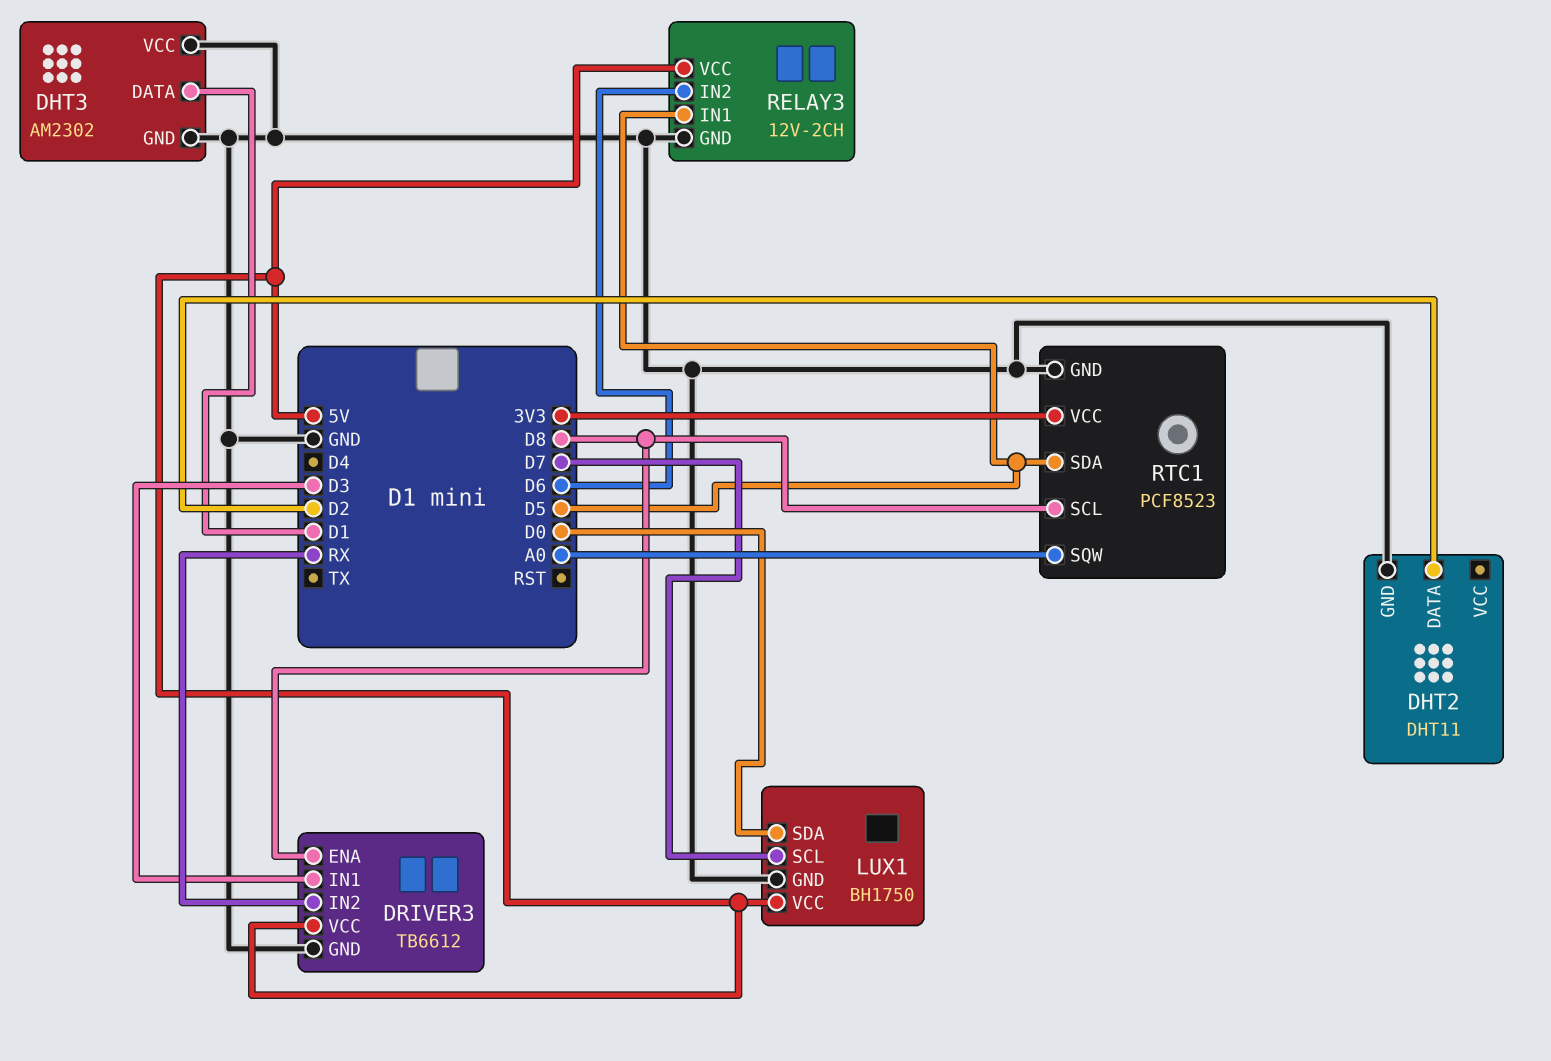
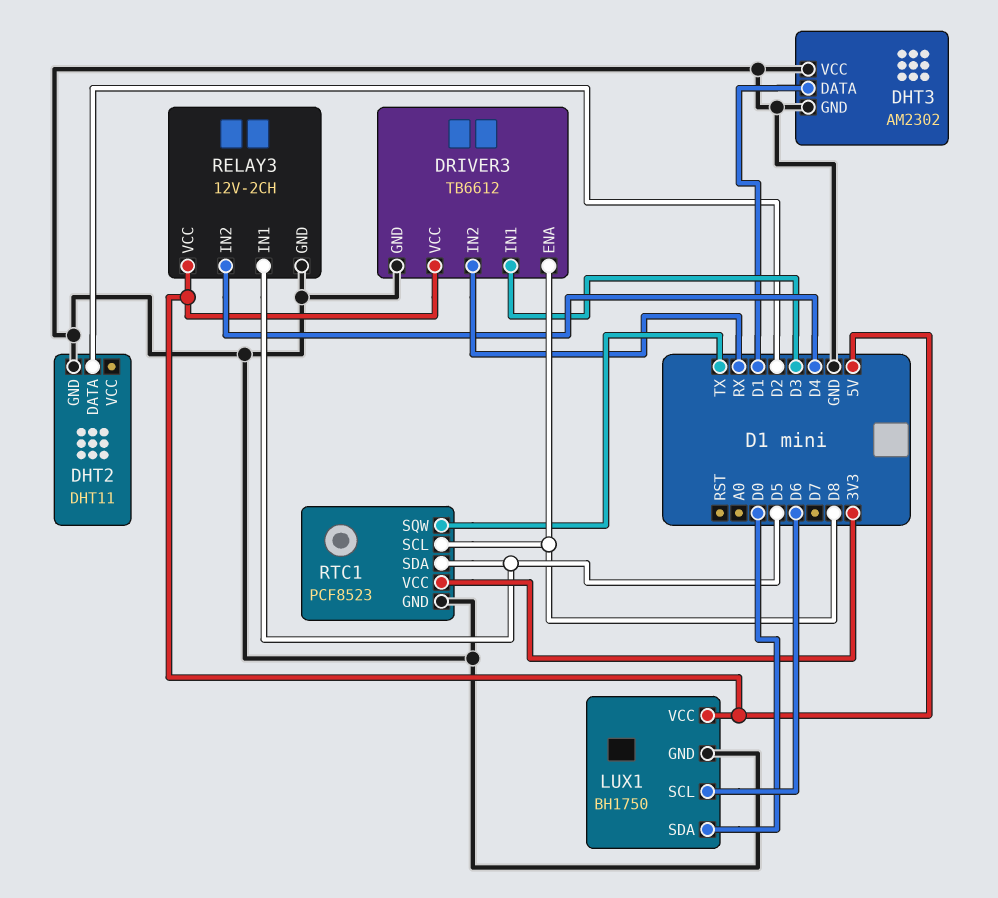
LUX1 pin SCL: D7 -> D6
RELAY3 pin IN2: D6 -> D4
RTC1 pin SQW: A0 -> TX

